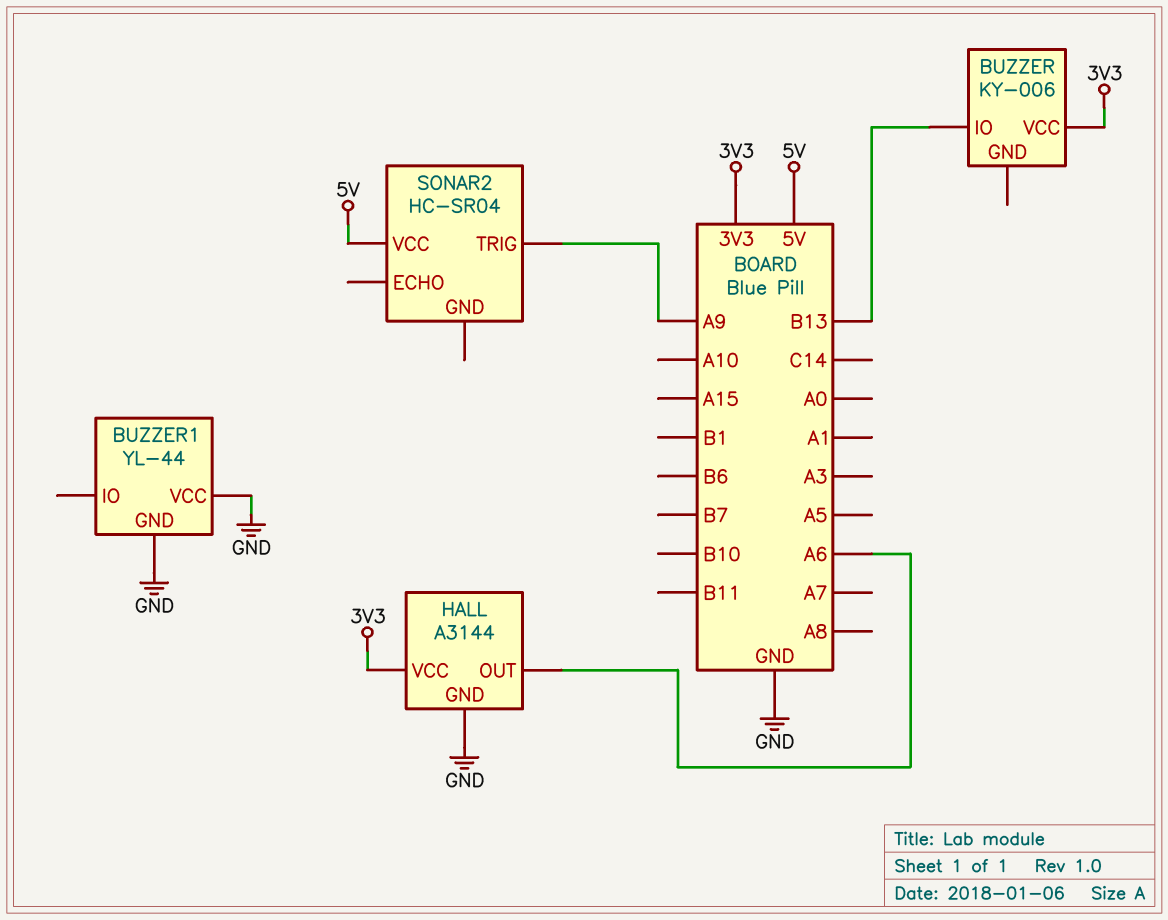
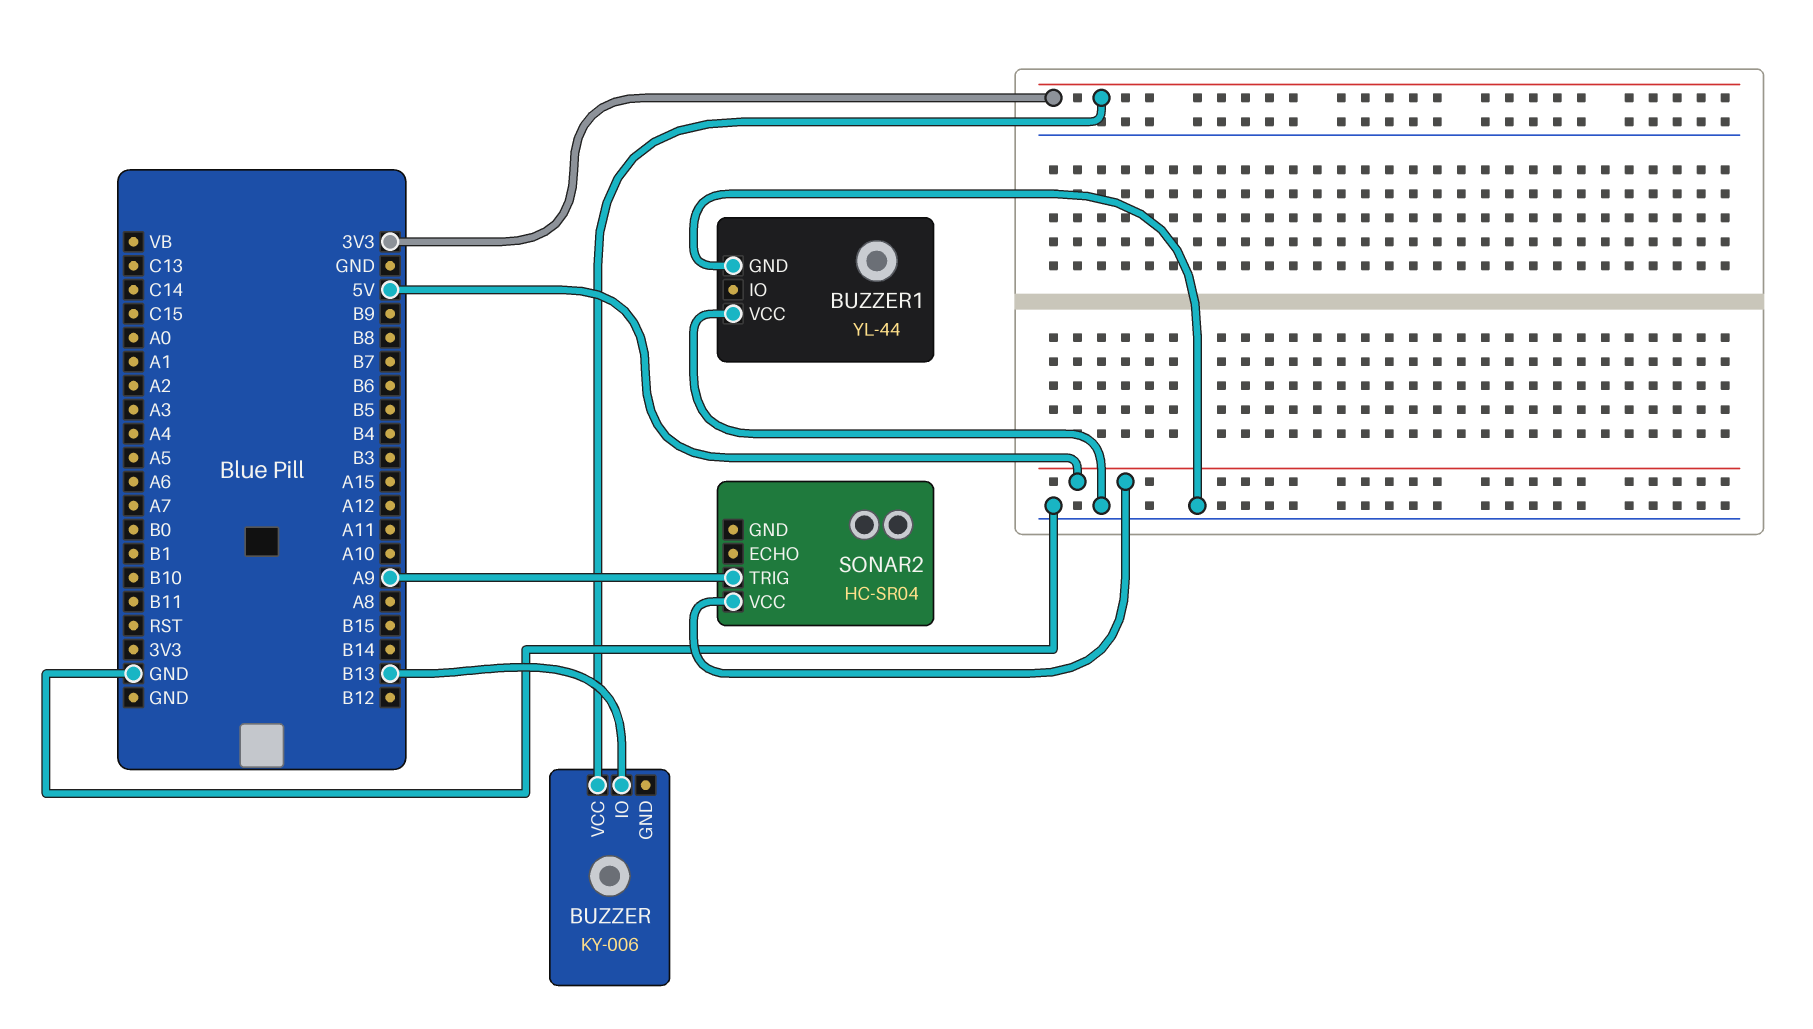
HALL: A3144 -> none
HALL pin GND: GND -> none
HALL pin OUT: A6 -> none
HALL pin VCC: 3V3 -> none

